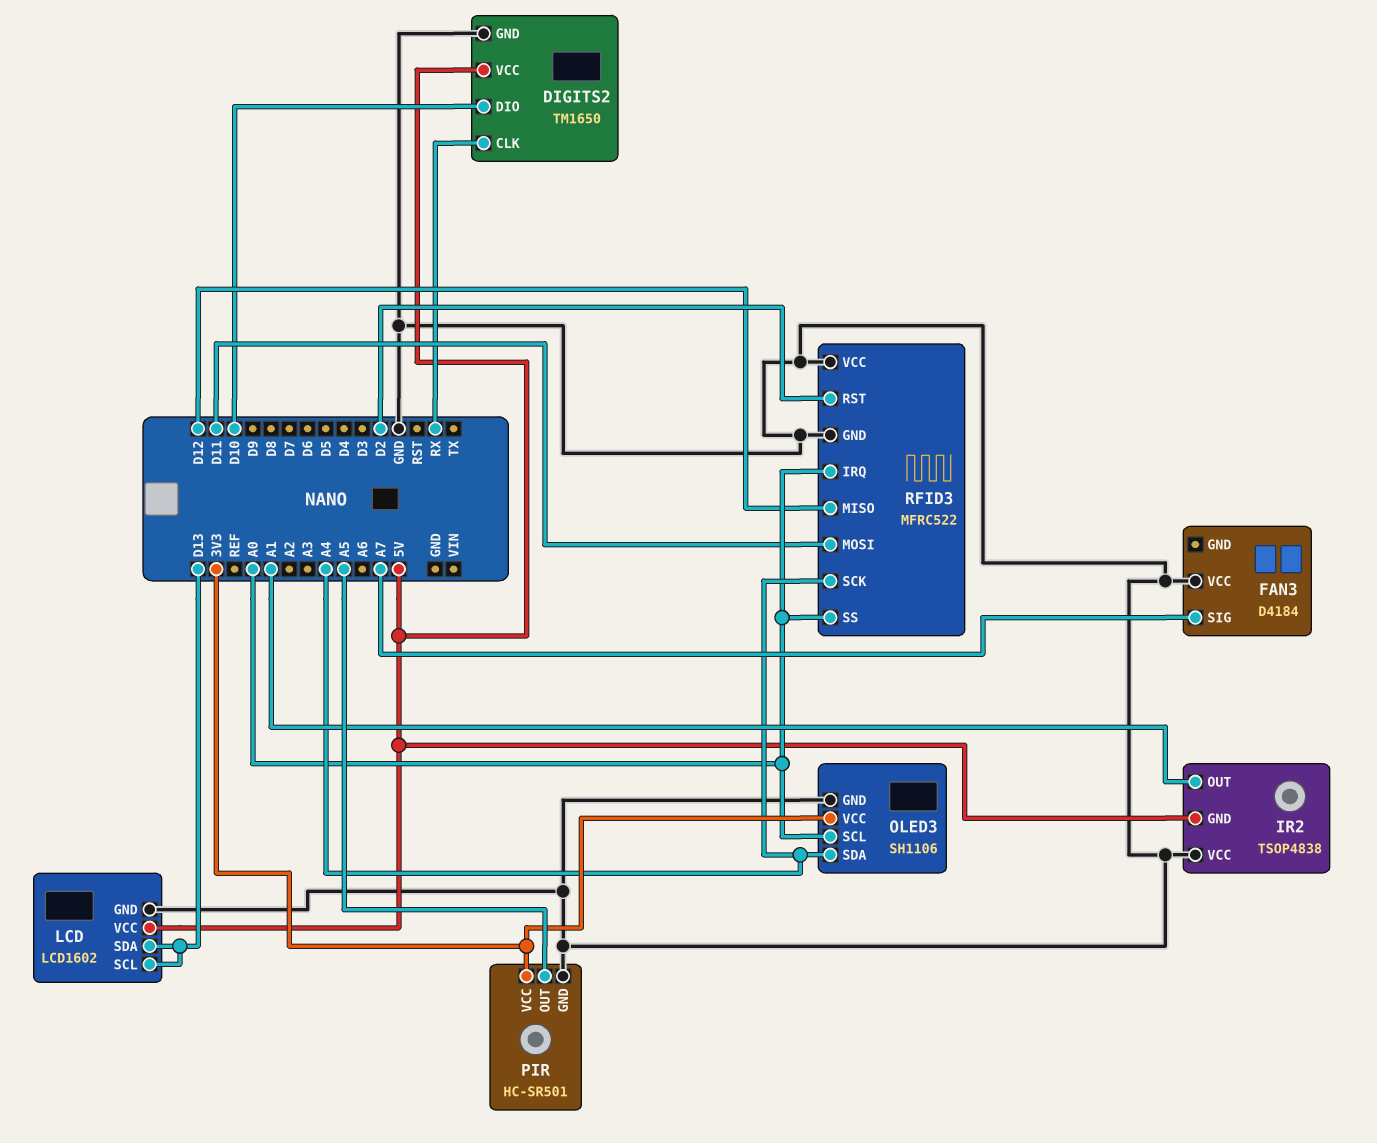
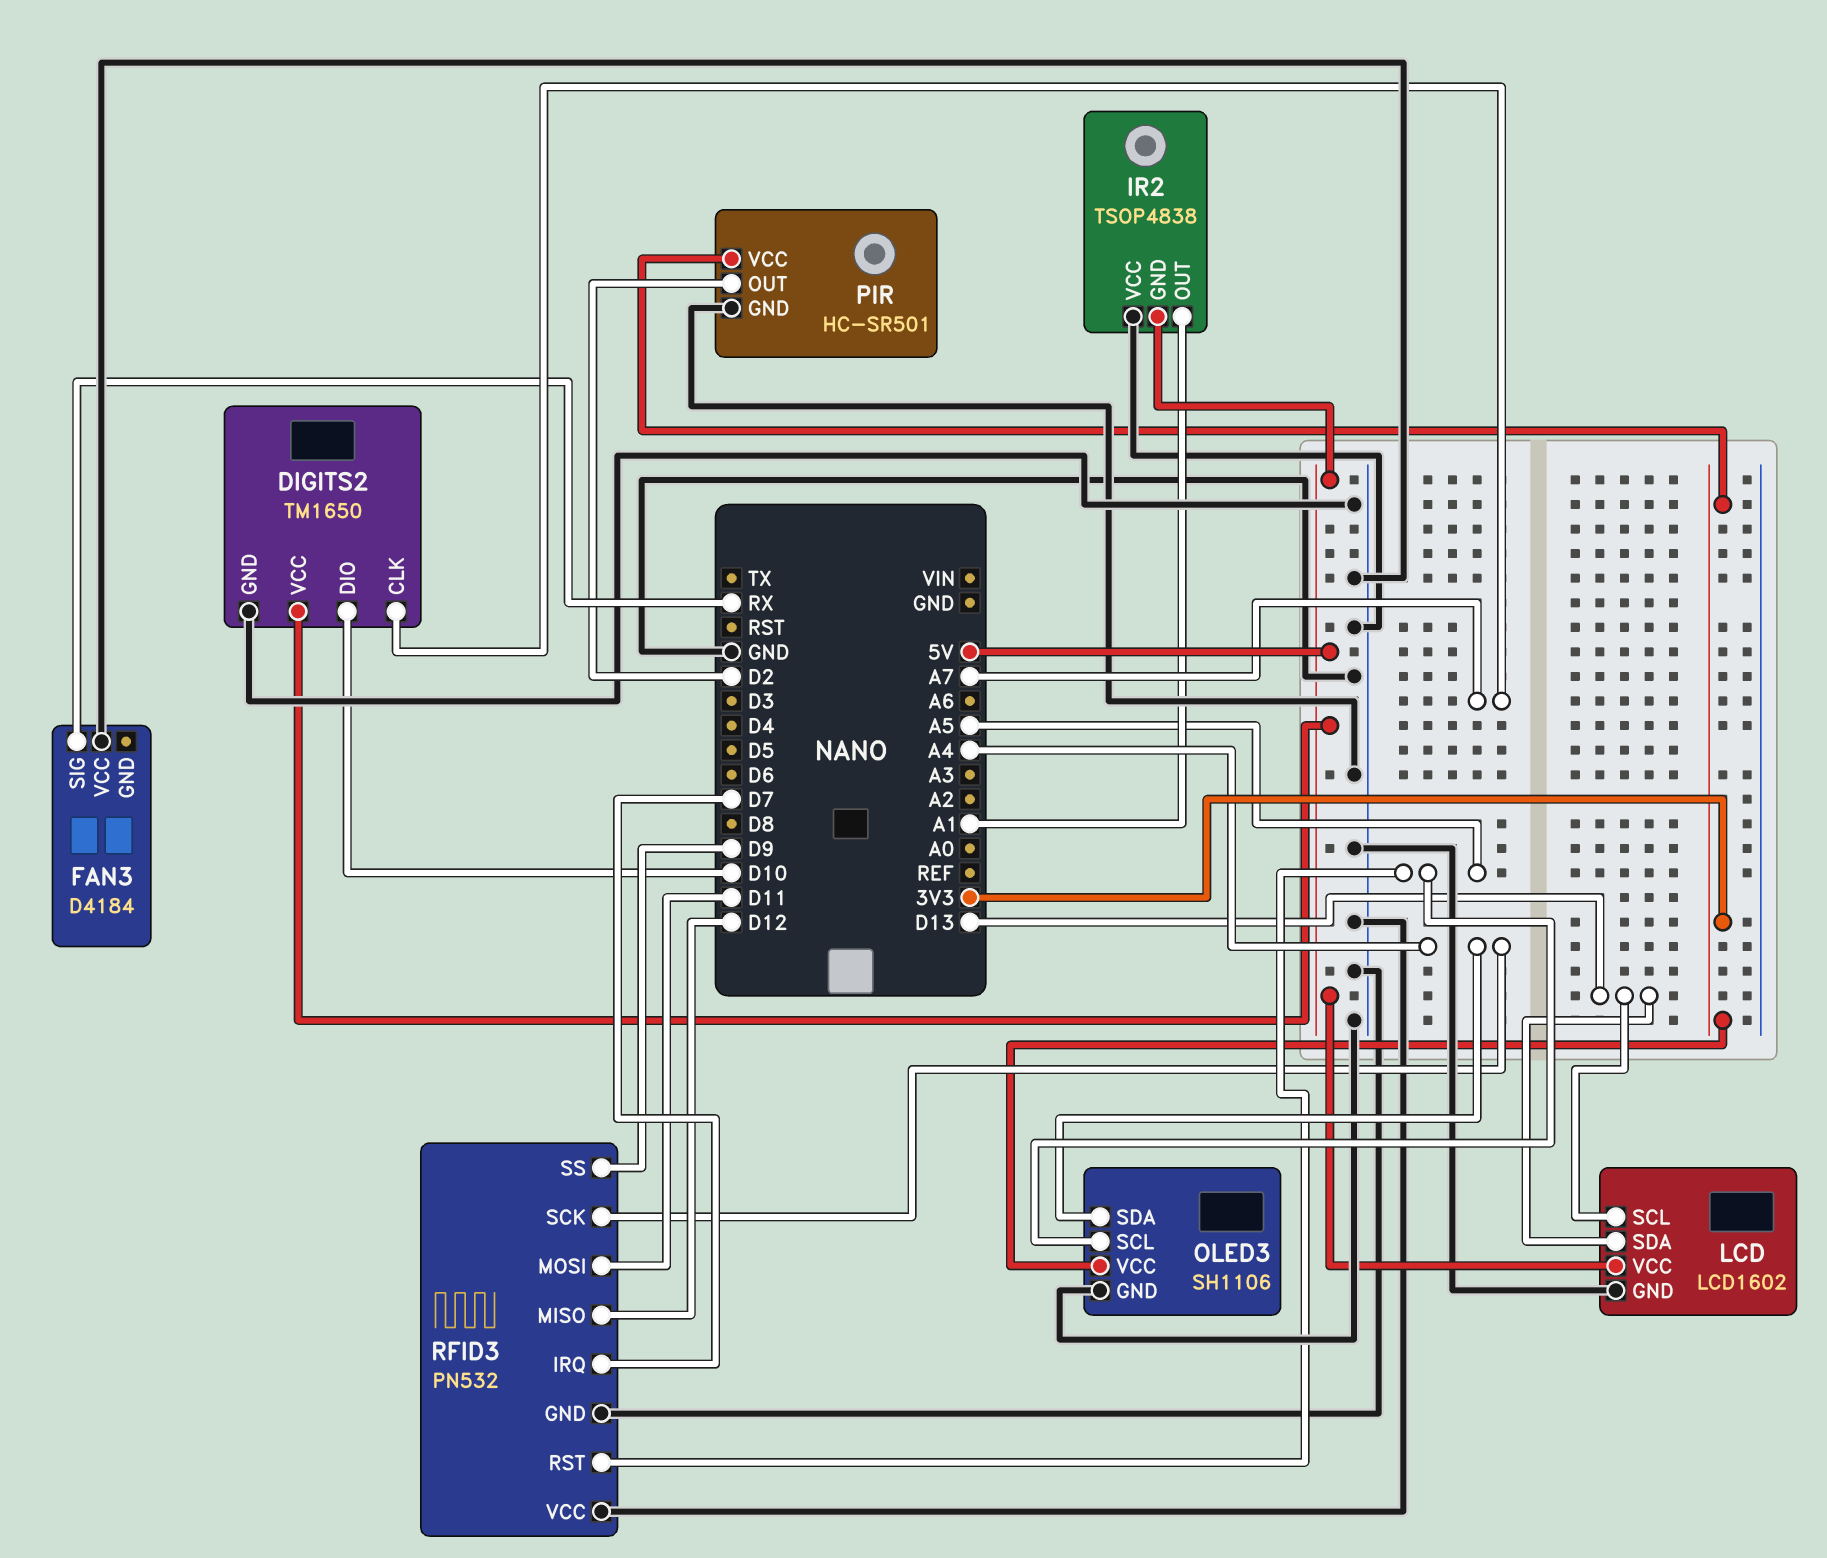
DIGITS2 pin CLK: RX -> A7
FAN3 pin SIG: A7 -> RX
OLED3 pin SCL: A0 -> A5
PIR pin OUT: A5 -> D2
RFID3: MFRC522 -> PN532
RFID3 pin IRQ: A0 -> D7
RFID3 pin RST: D2 -> A5
RFID3 pin SS: A0 -> D9

